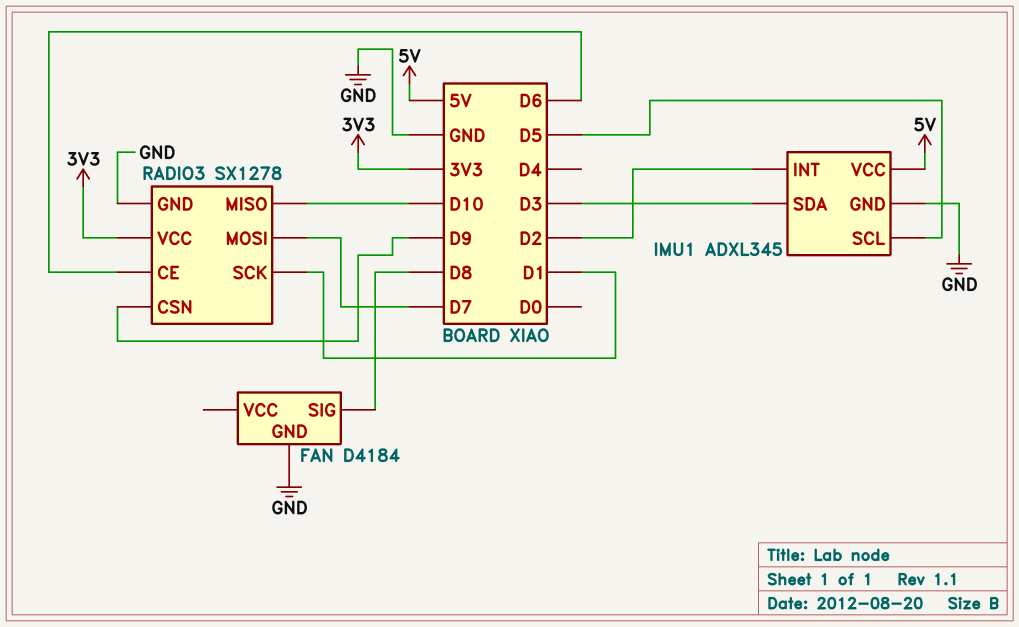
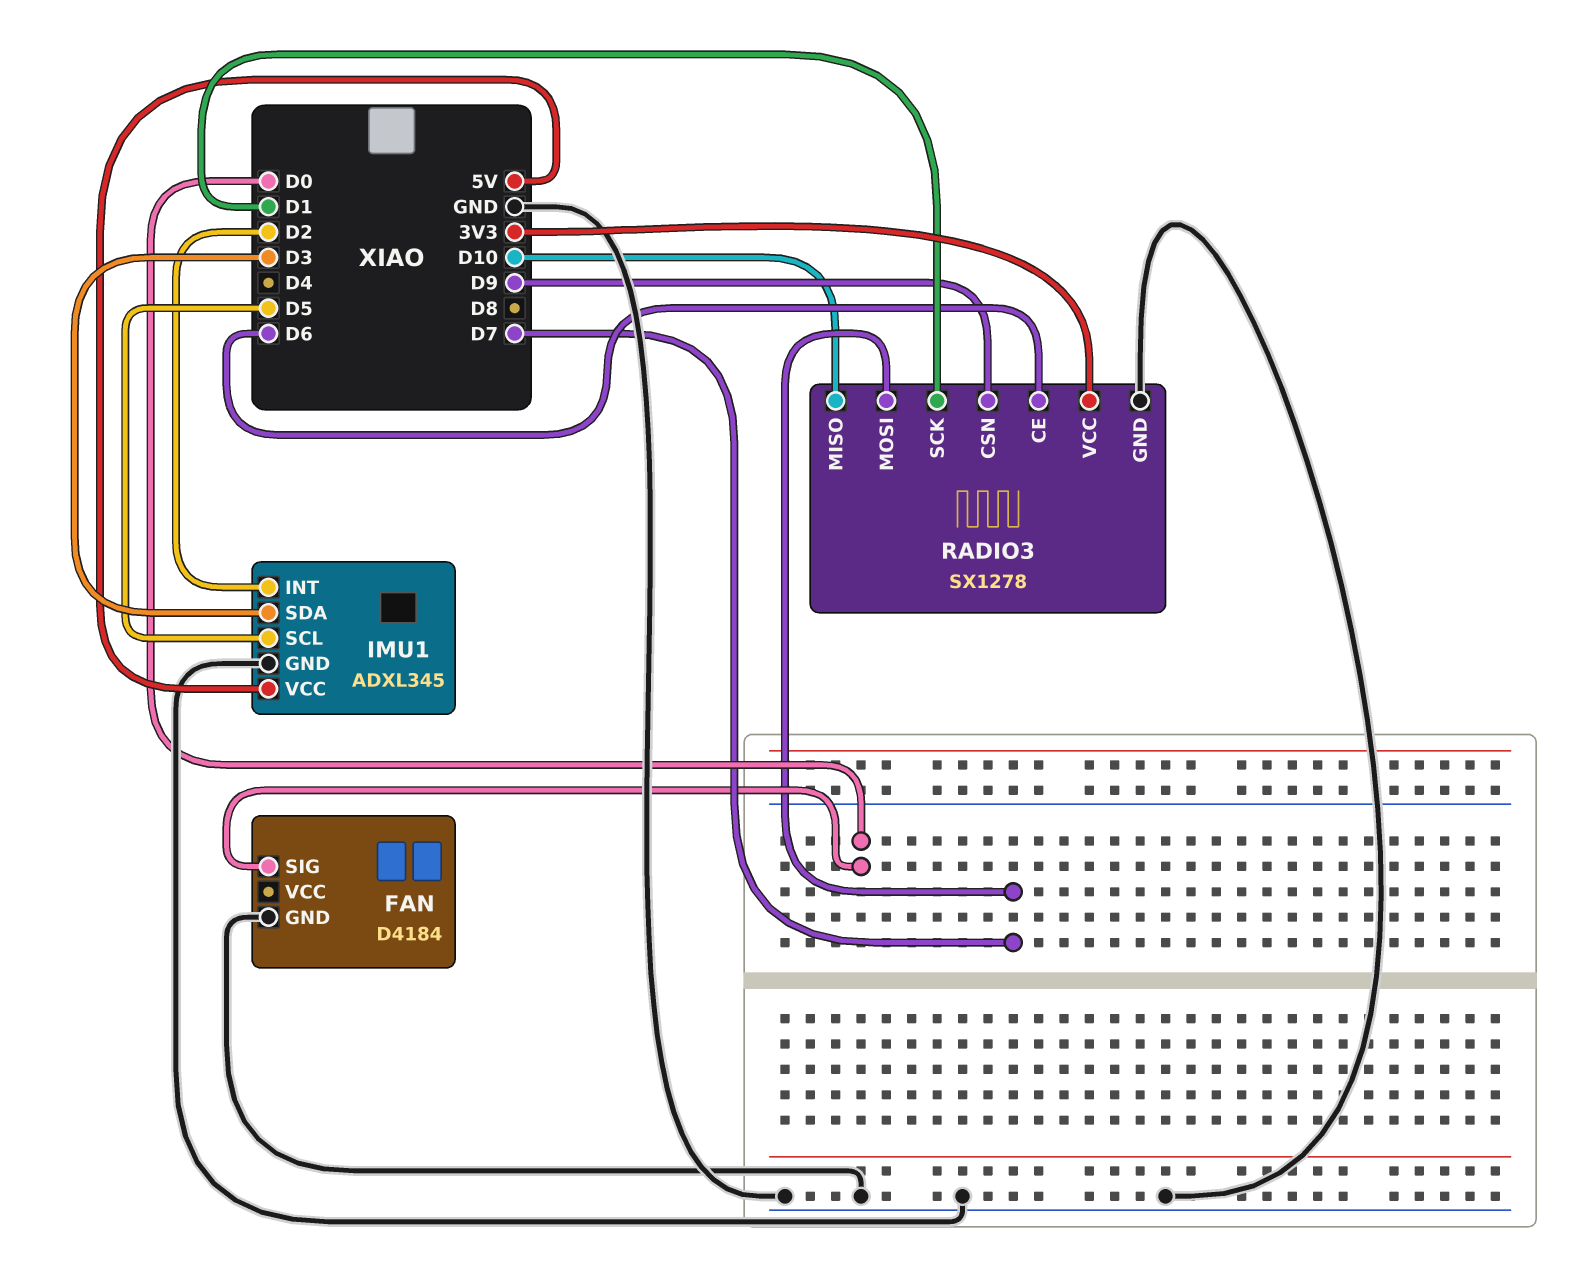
FAN pin SIG: D8 -> D0

